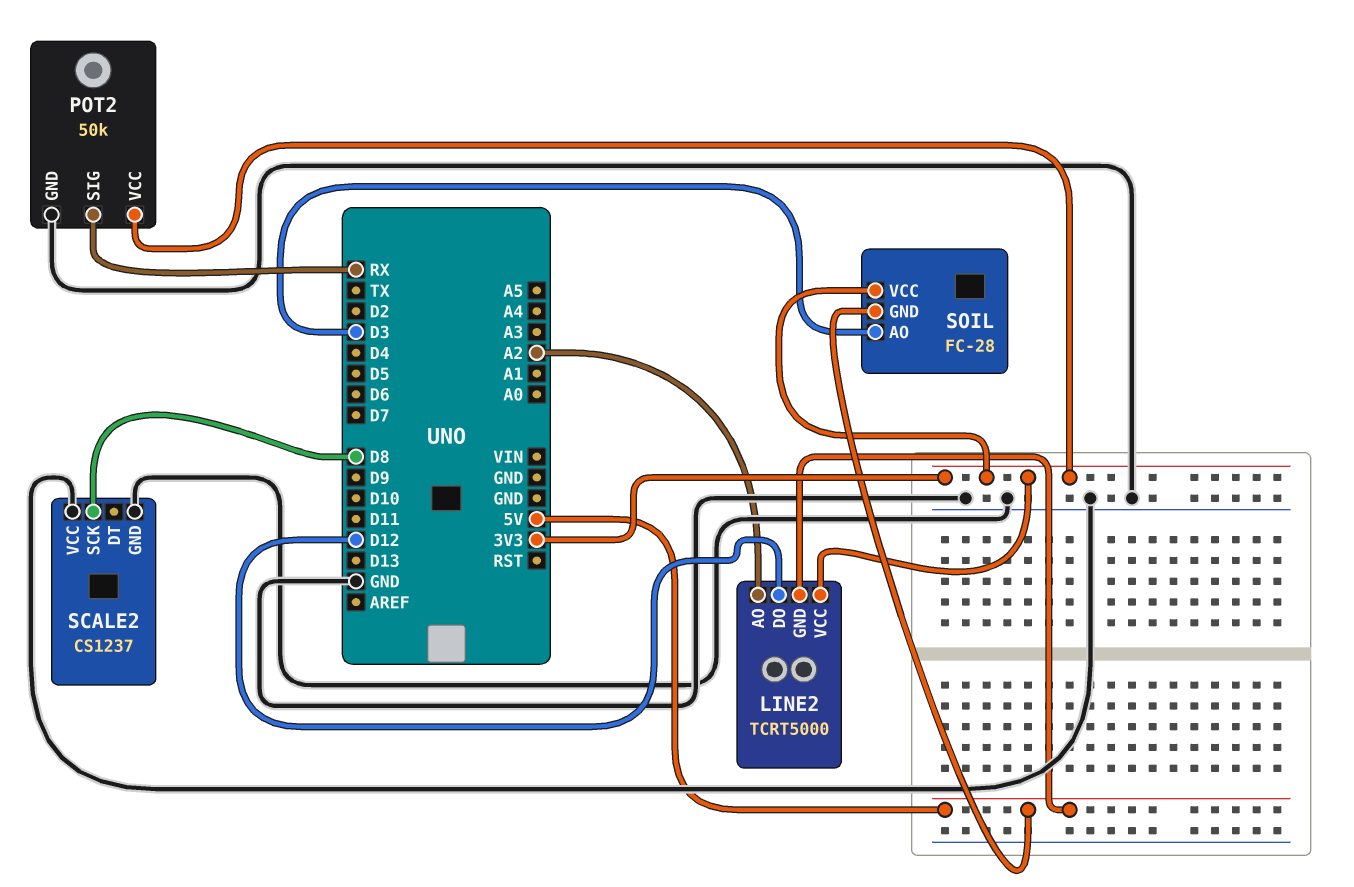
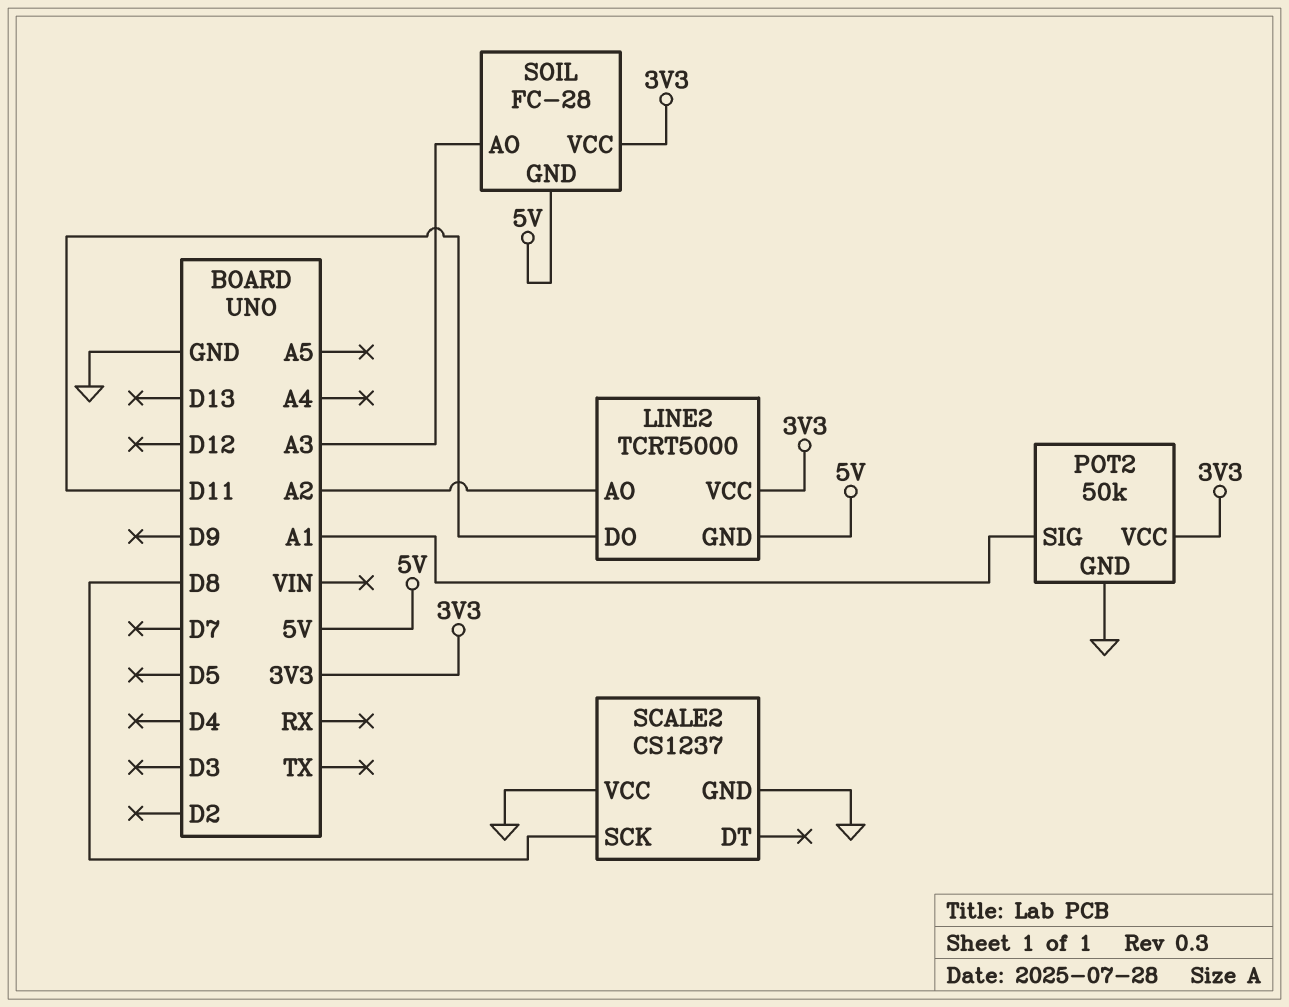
LINE2 pin DO: D12 -> D11
POT2 pin SIG: RX -> A1
SOIL pin AO: D3 -> A3

